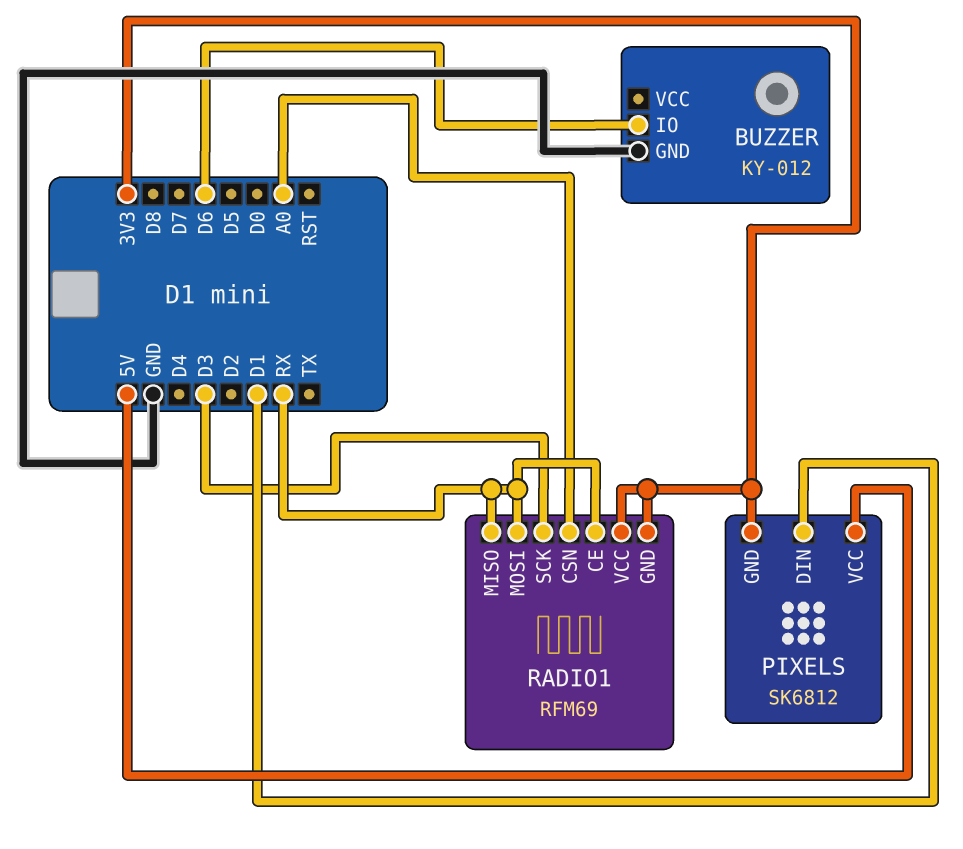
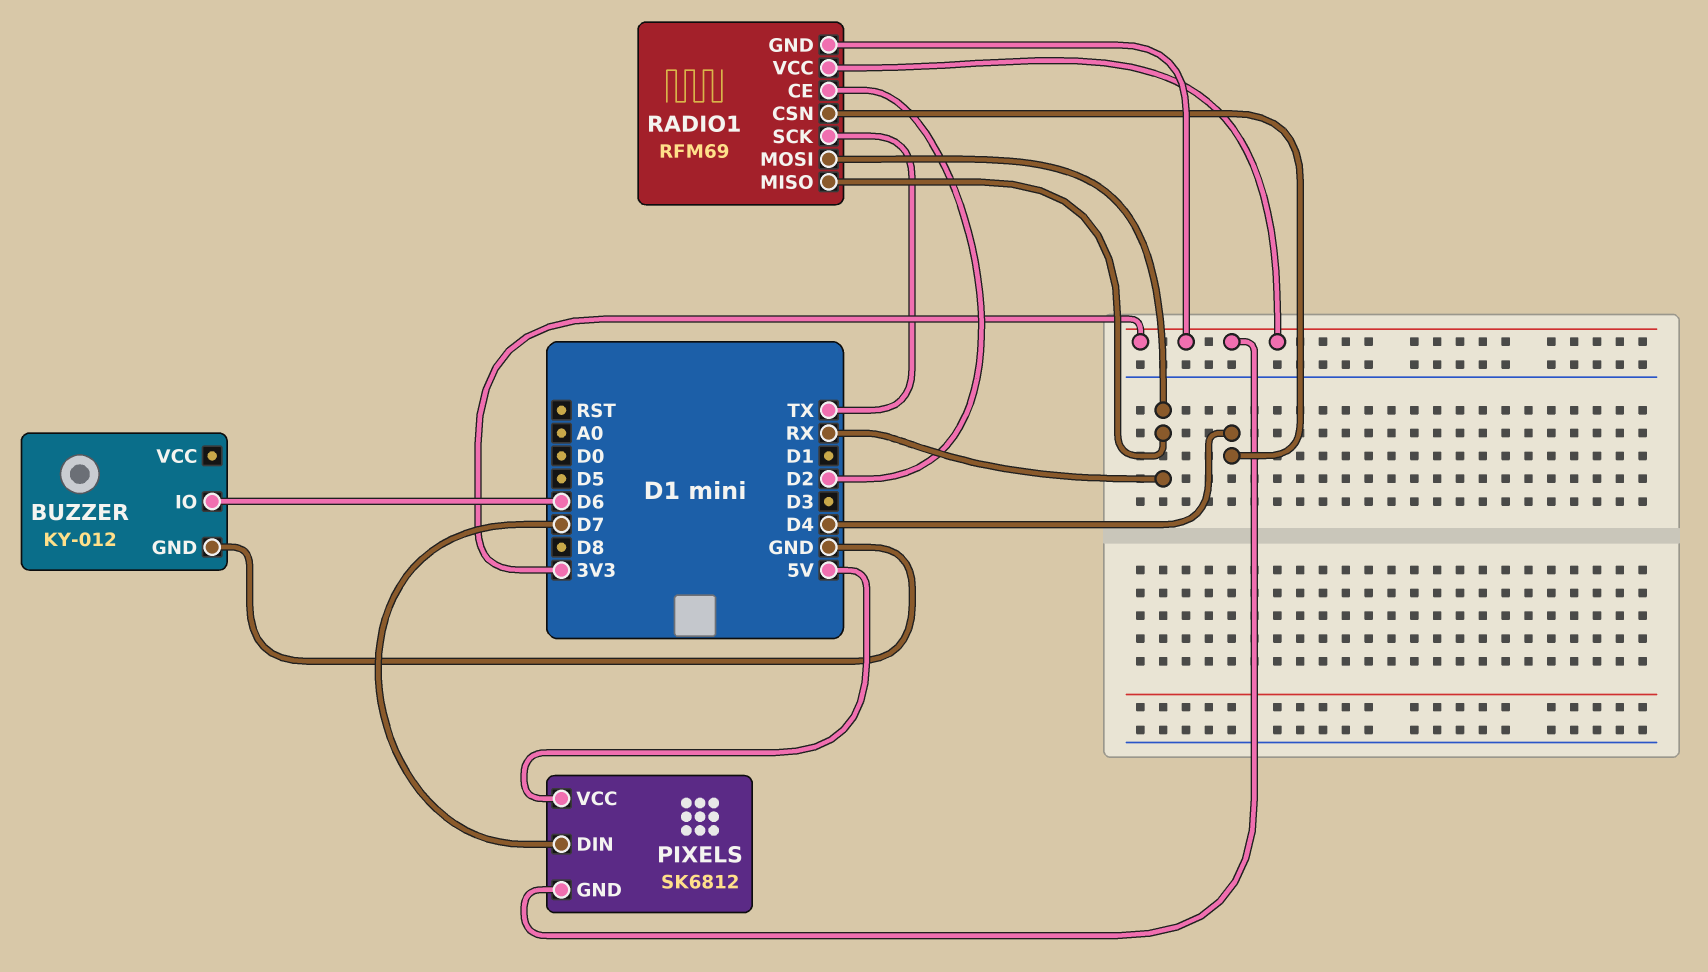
PIXELS pin DIN: D1 -> D7
RADIO1 pin CE: RX -> D2
RADIO1 pin CSN: A0 -> D4
RADIO1 pin SCK: D3 -> TX

